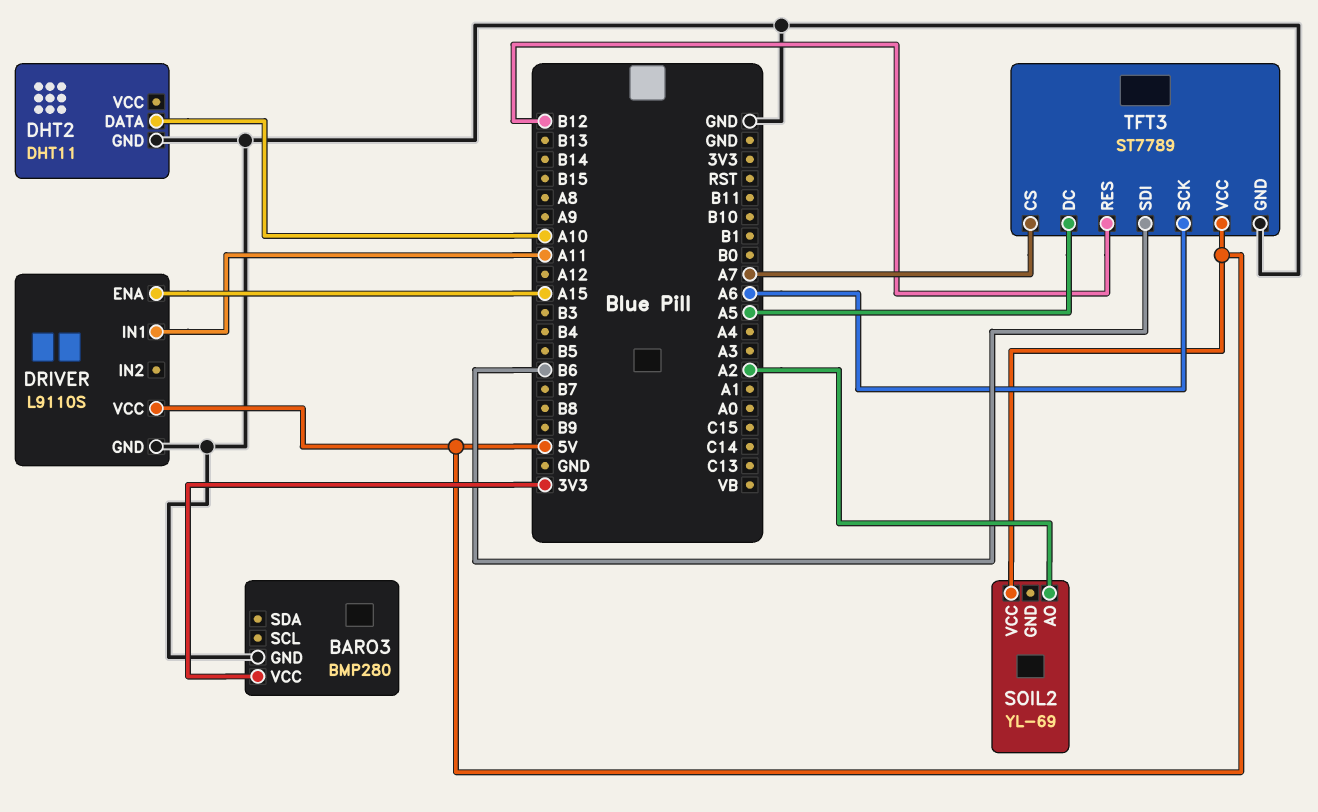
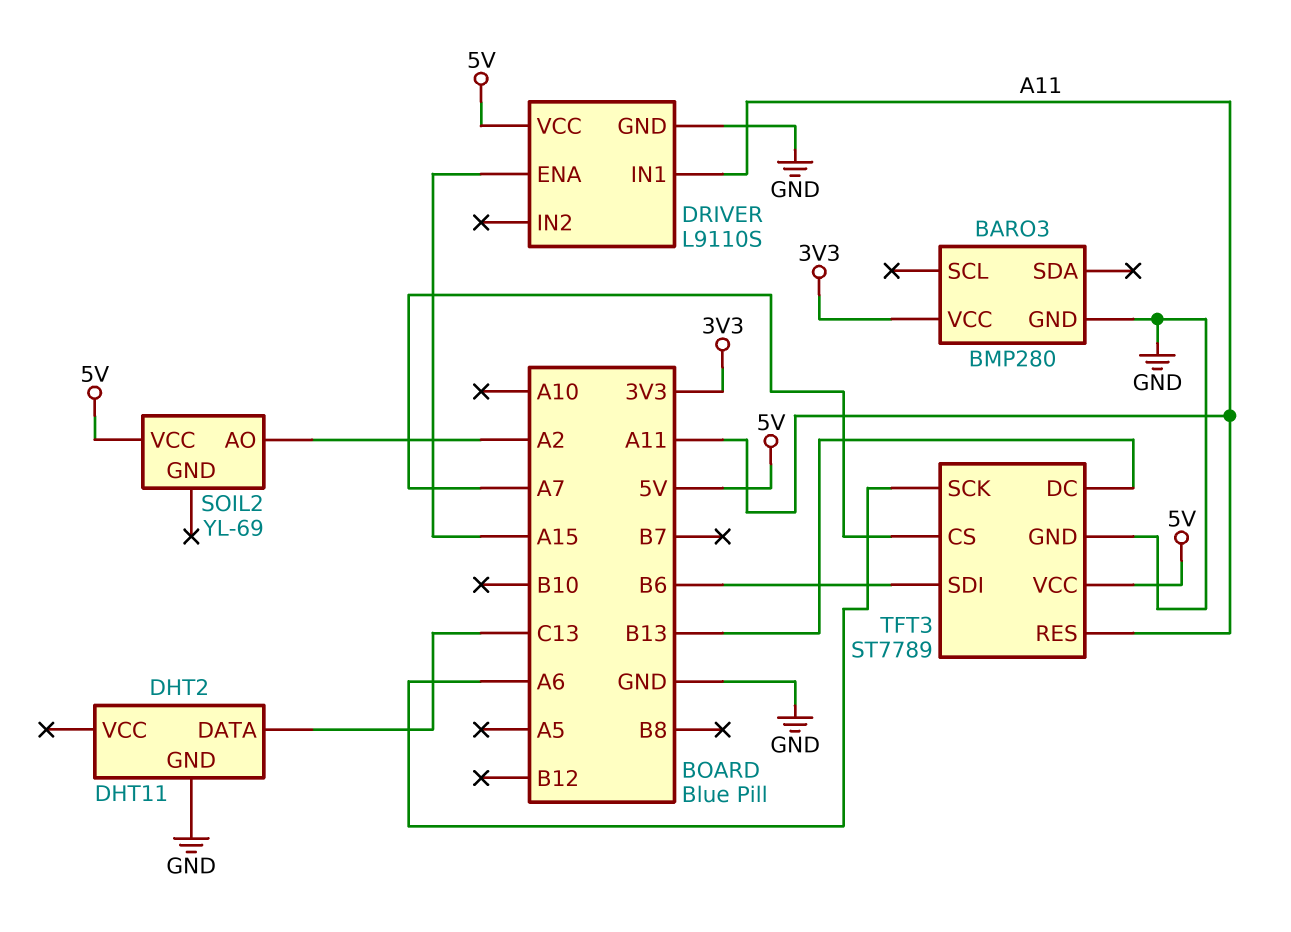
DHT2 pin DATA: A10 -> C13
TFT3 pin DC: A5 -> B13
TFT3 pin RES: B12 -> A11

